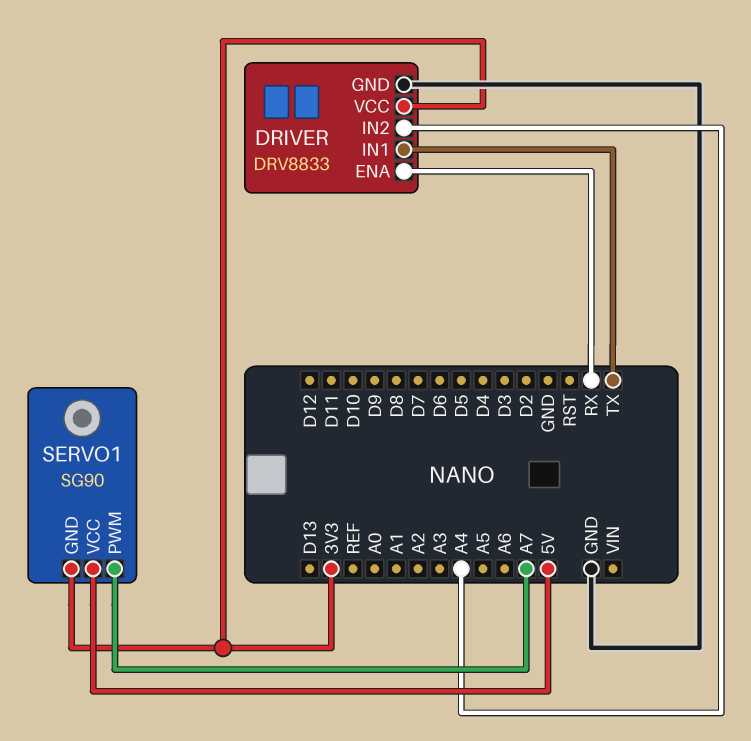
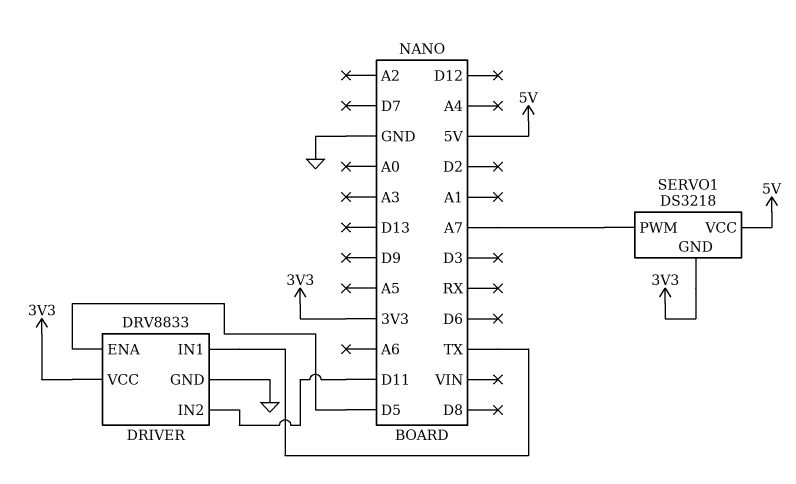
DRIVER pin ENA: RX -> D5
DRIVER pin IN2: A4 -> D11
SERVO1: SG90 -> DS3218

